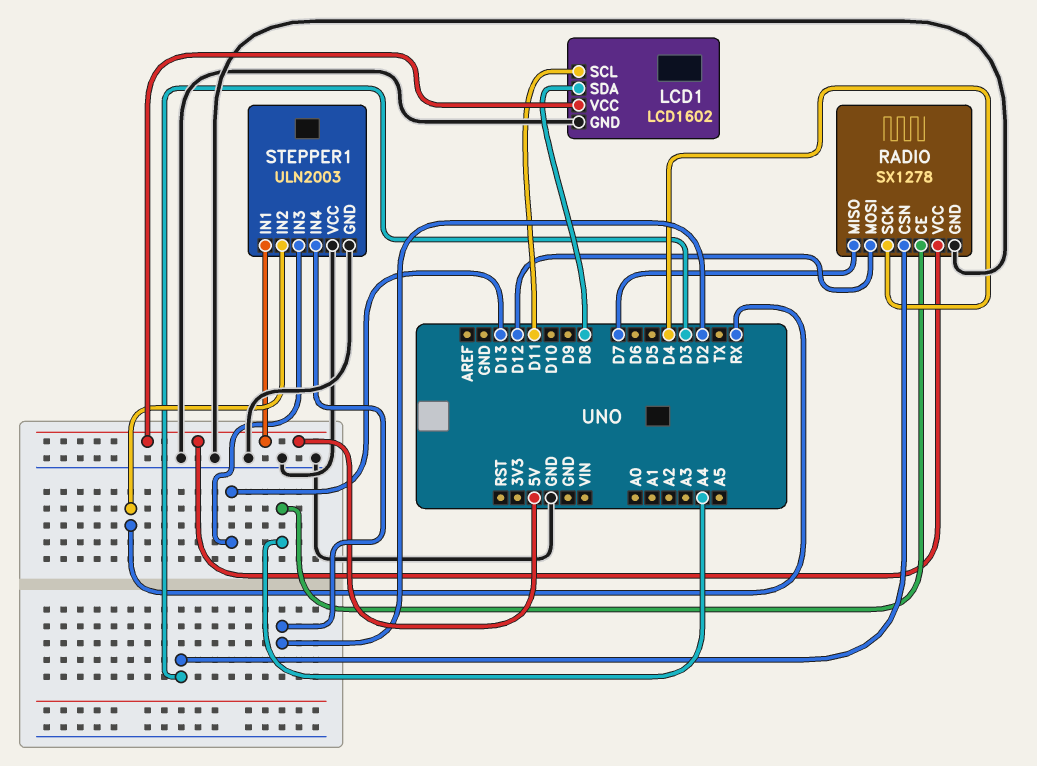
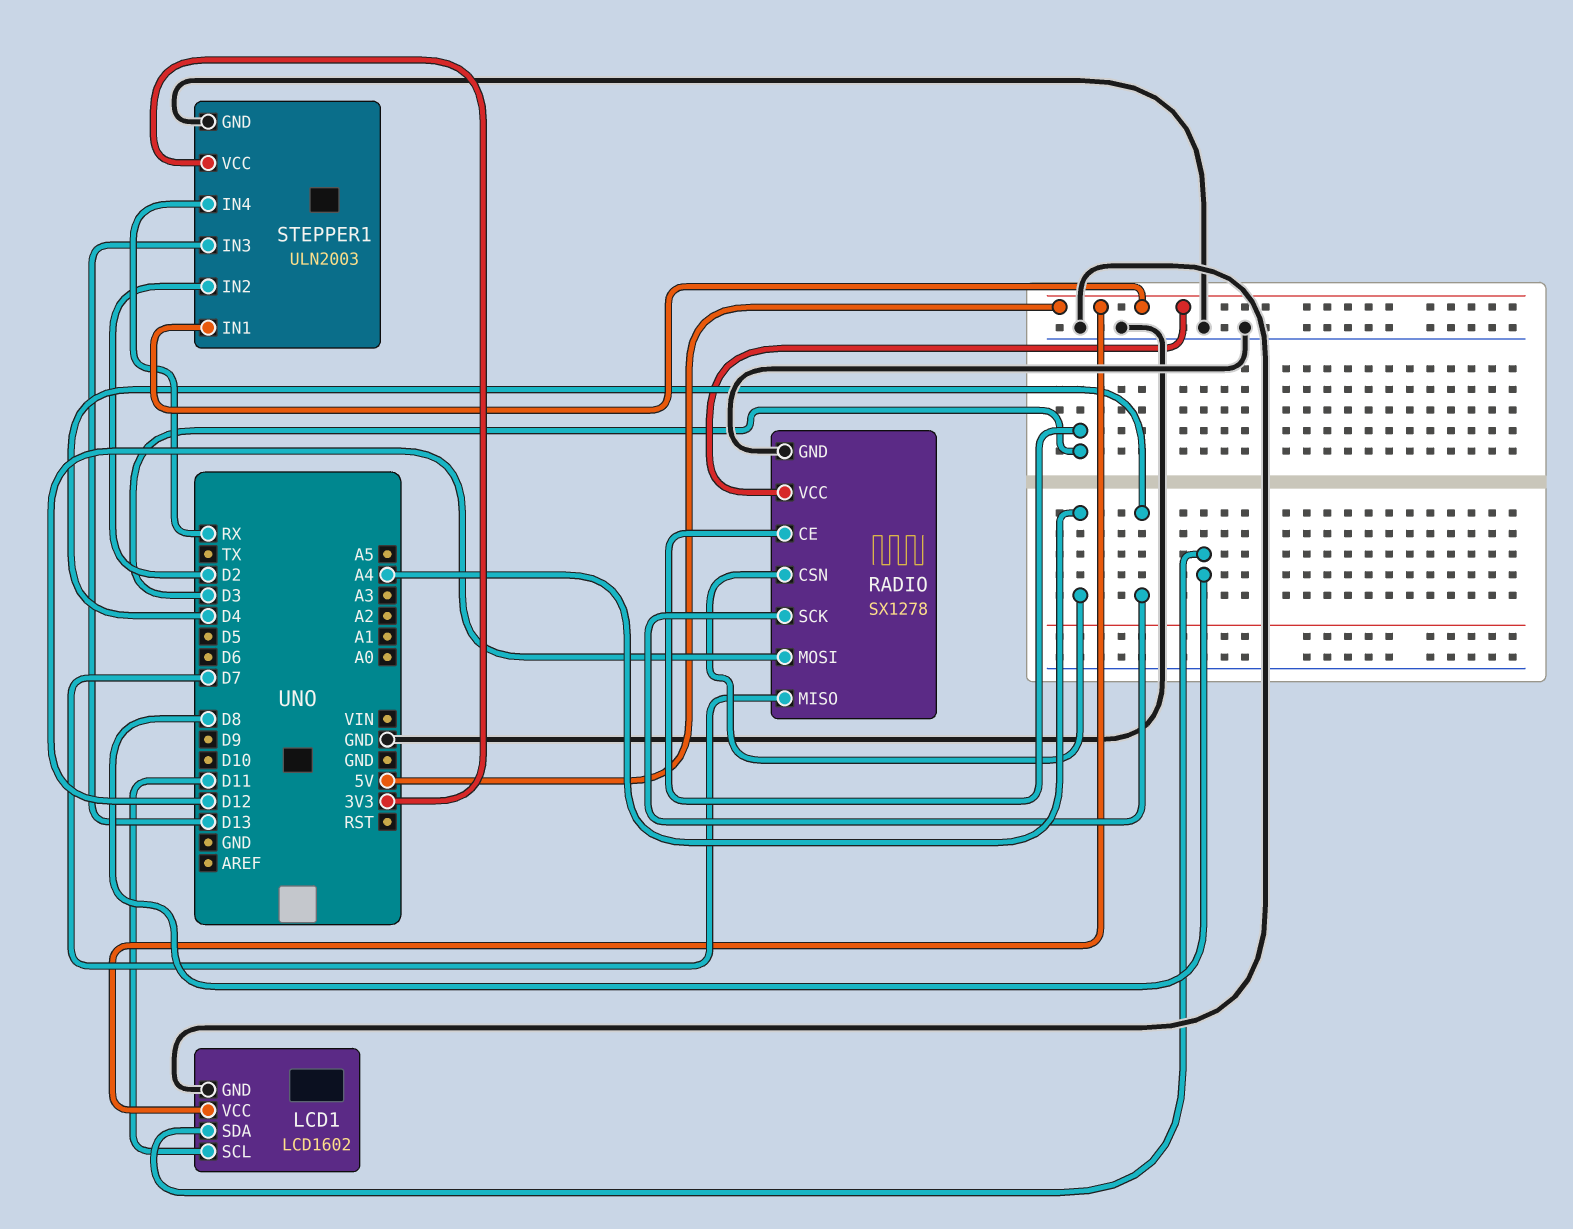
RADIO pin CE: A4 -> D3
RADIO pin CSN: D3 -> A4
STEPPER1 pin IN2: RX -> D2
STEPPER1 pin IN4: D2 -> RX
STEPPER1 pin VCC: GND -> 3V3

